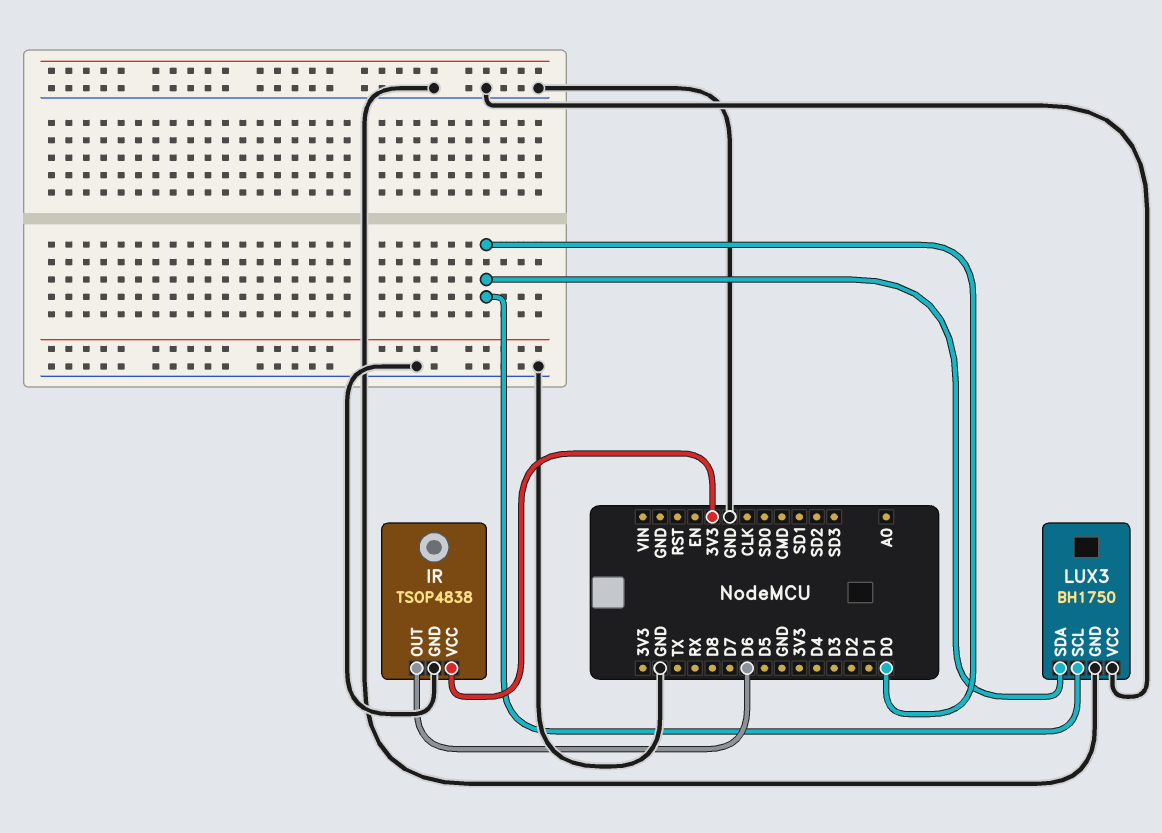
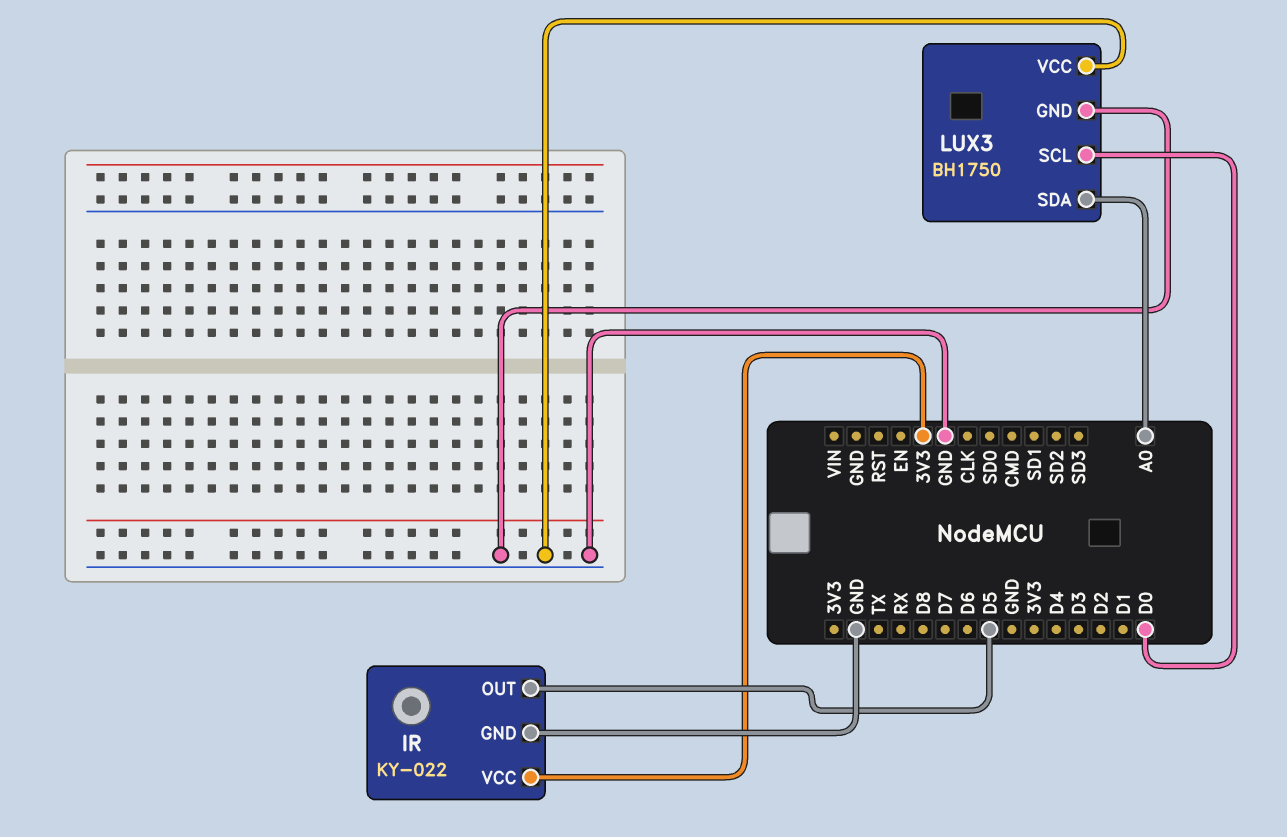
IR: TSOP4838 -> KY-022
IR pin OUT: D6 -> D5
LUX3 pin SDA: D0 -> A0

